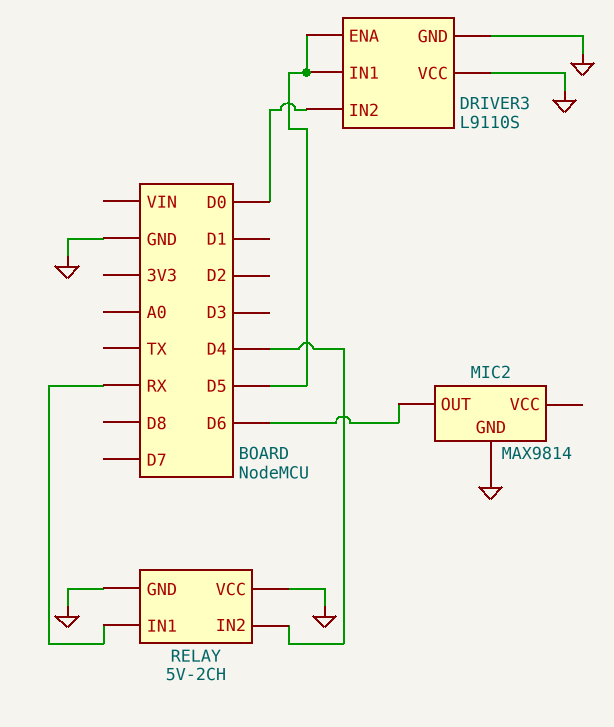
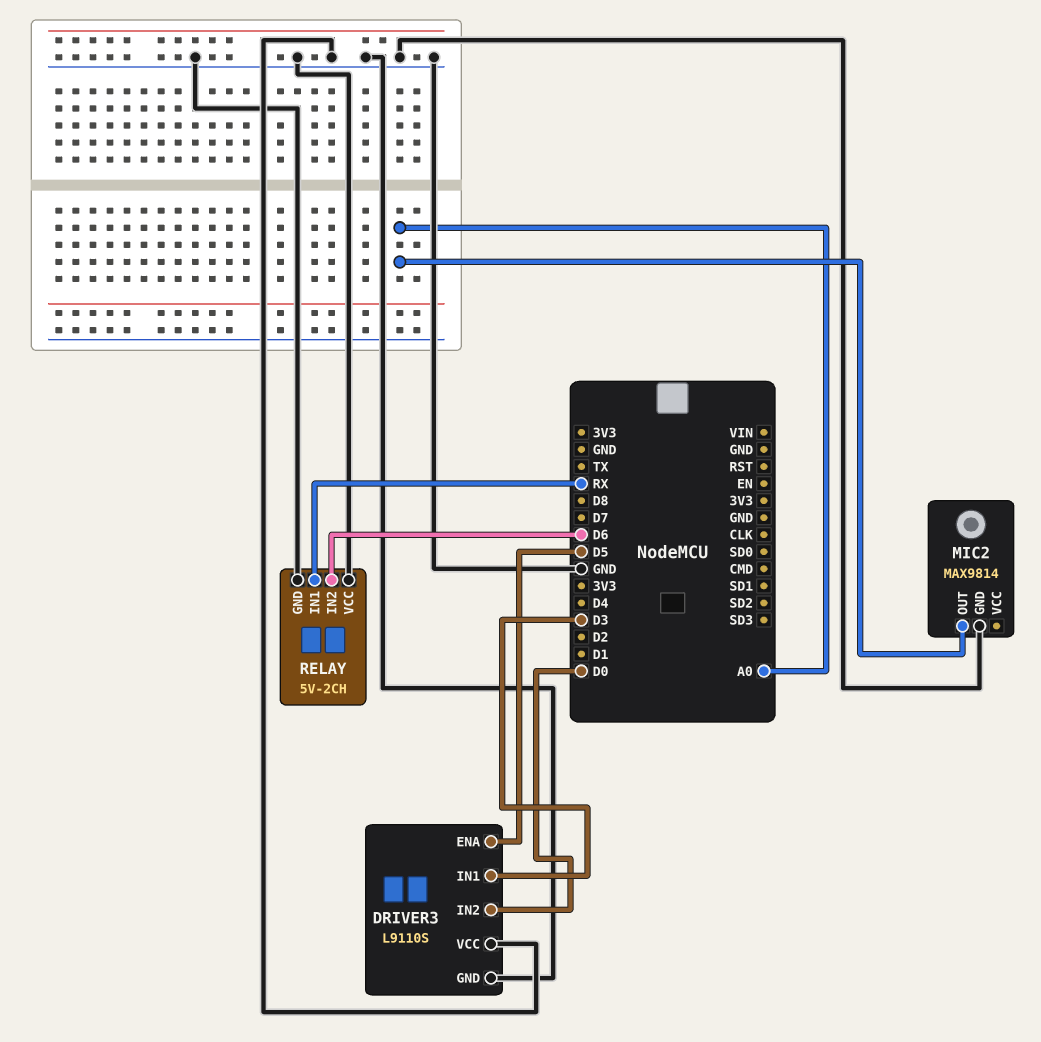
DRIVER3 pin IN1: D5 -> D3
MIC2 pin OUT: D6 -> A0
RELAY pin IN2: D4 -> D6

